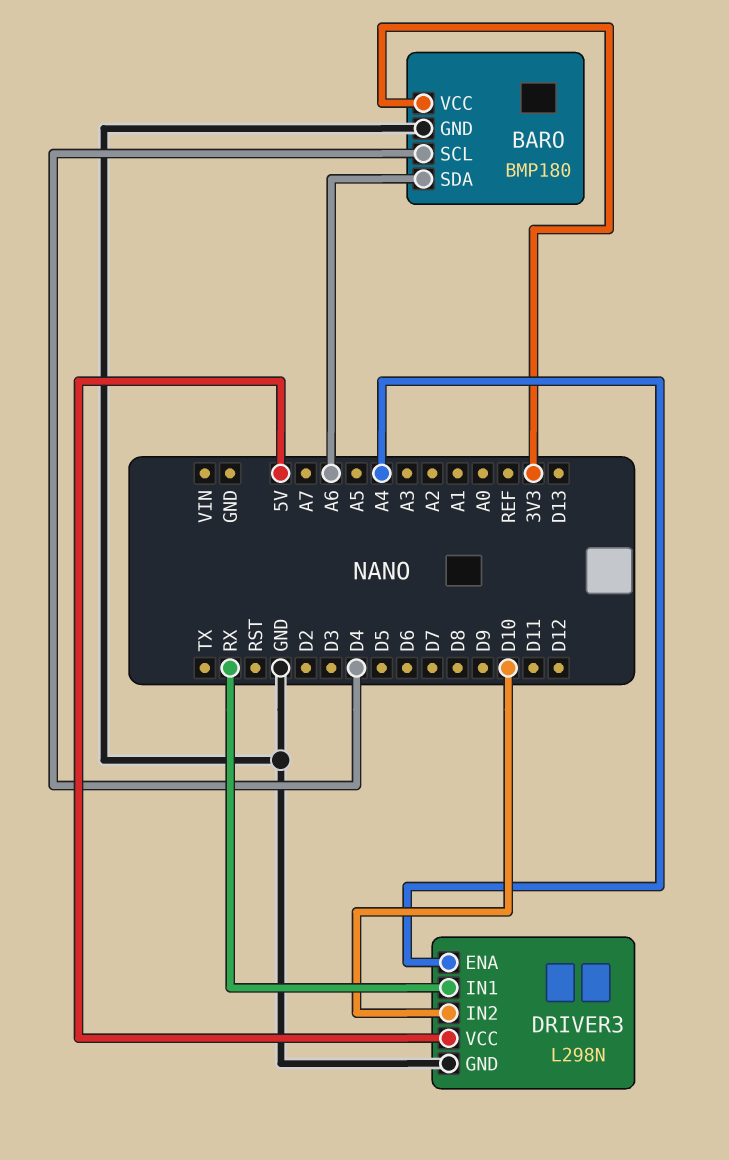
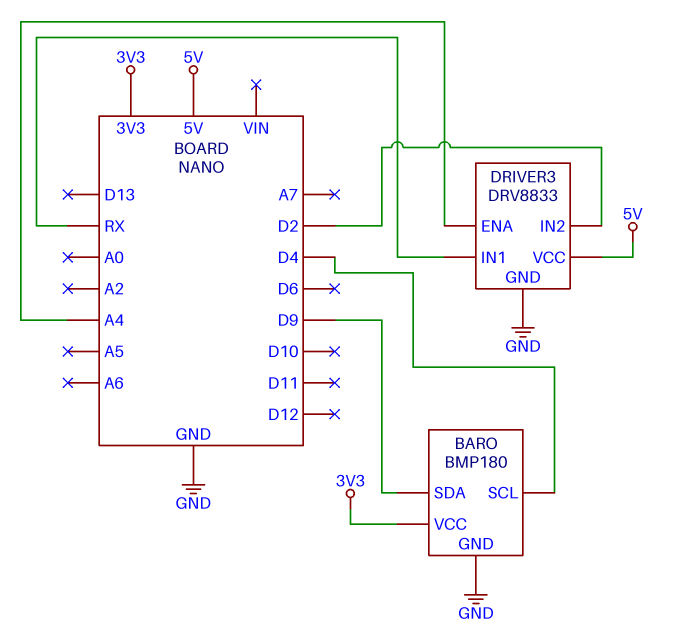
BARO pin SDA: A6 -> D9
DRIVER3: L298N -> DRV8833
DRIVER3 pin IN2: D10 -> D2

